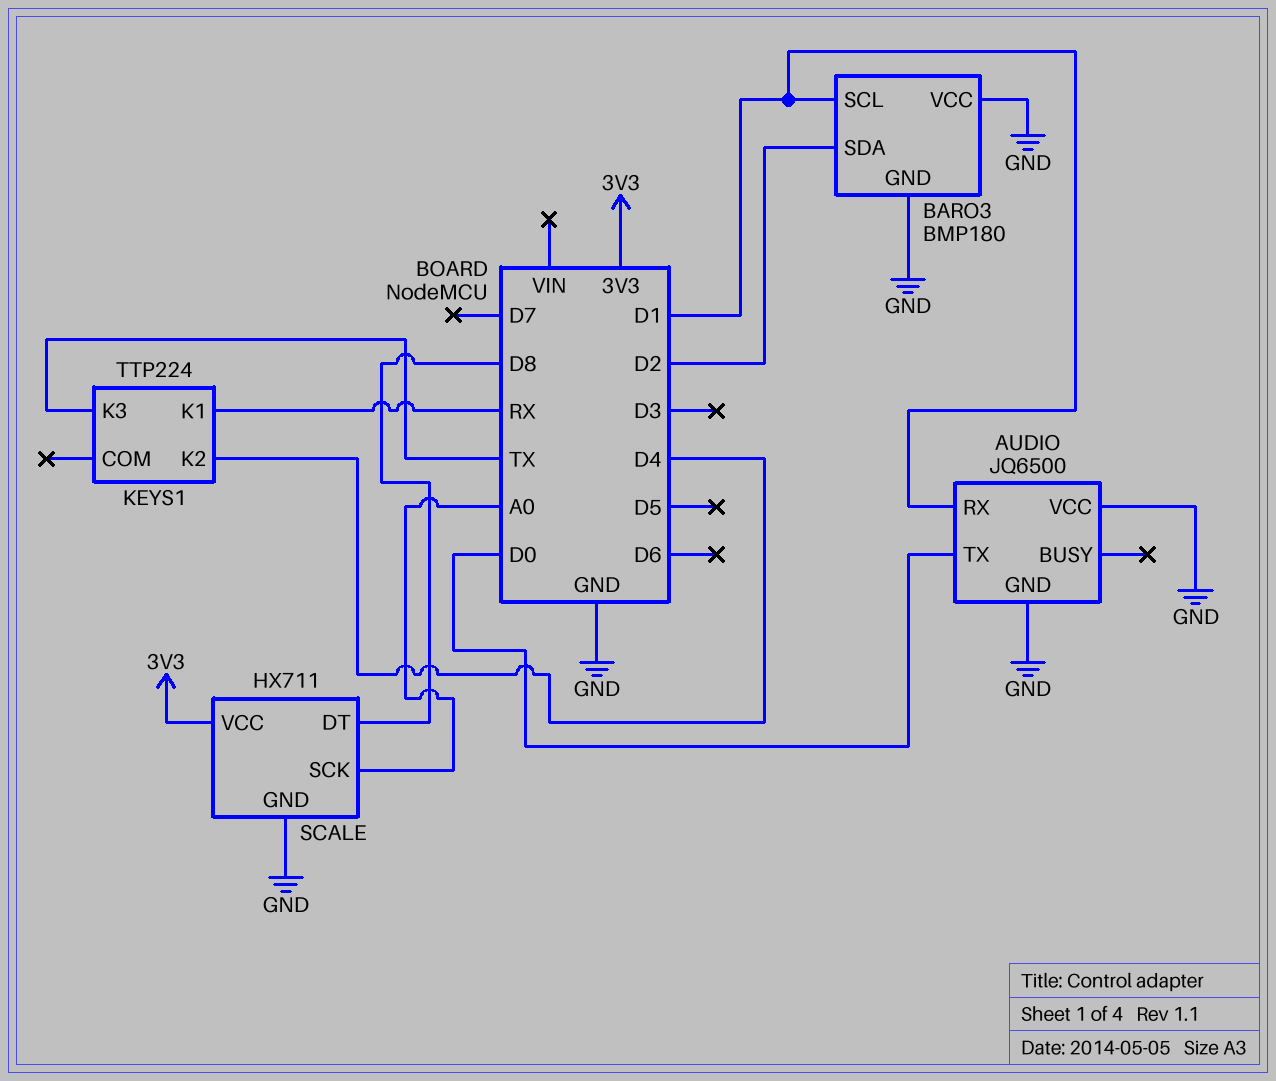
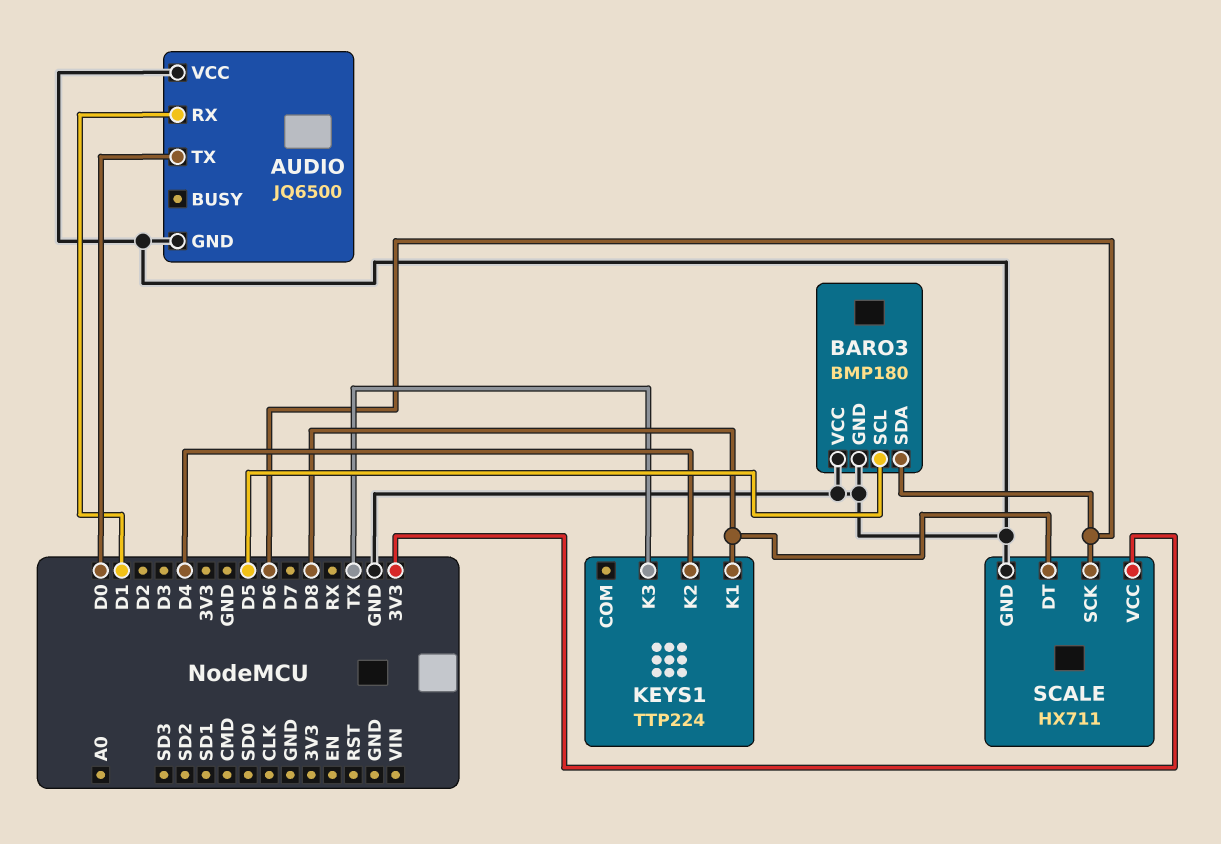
BARO3 pin SCL: D1 -> D5
BARO3 pin SDA: D2 -> D6
KEYS1 pin K1: RX -> D8
SCALE pin SCK: A0 -> D6

